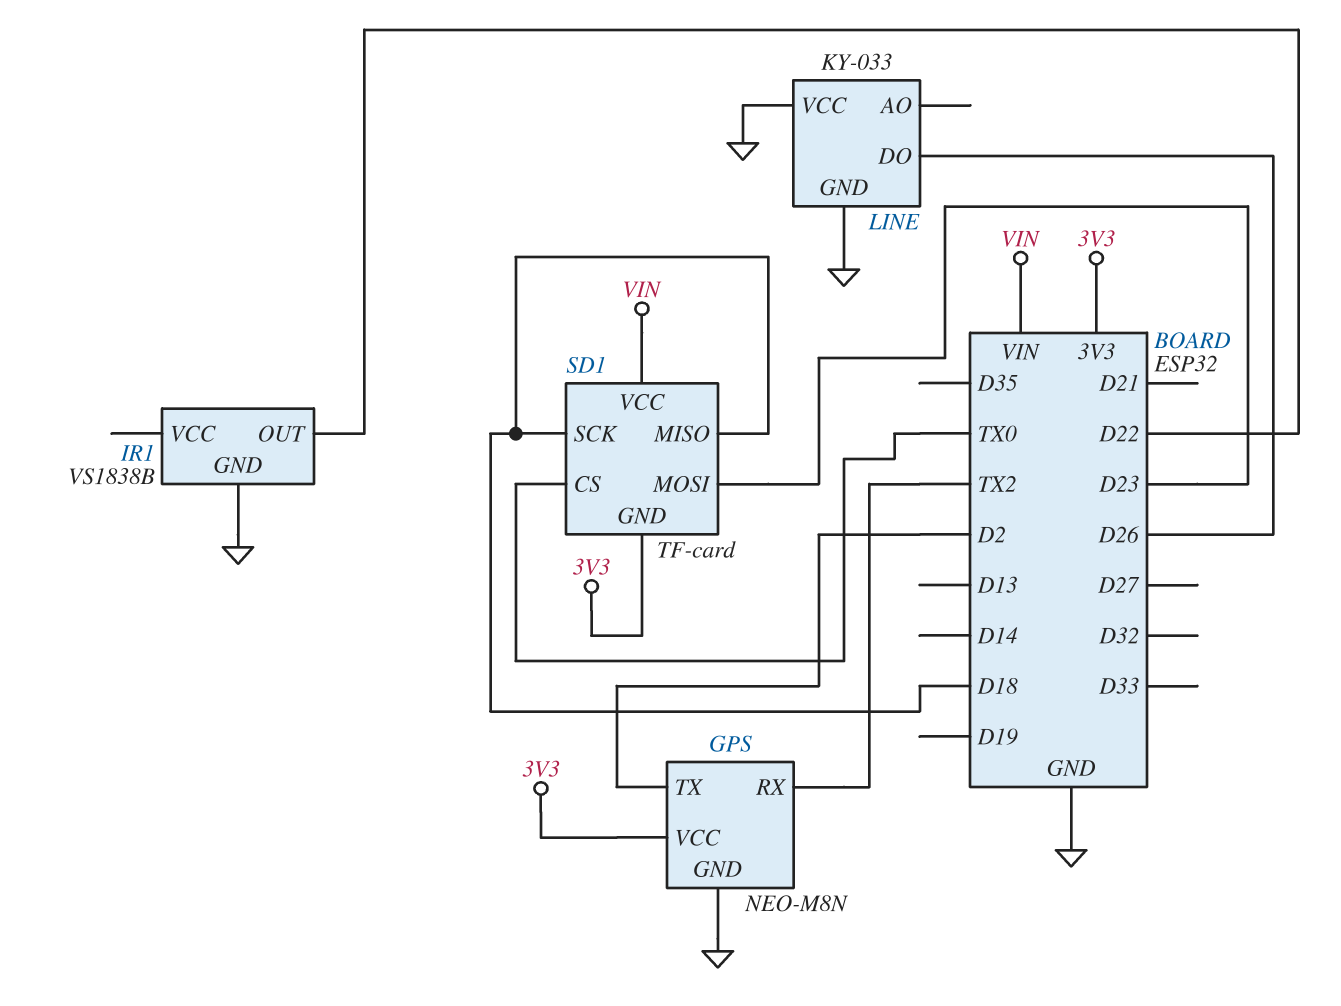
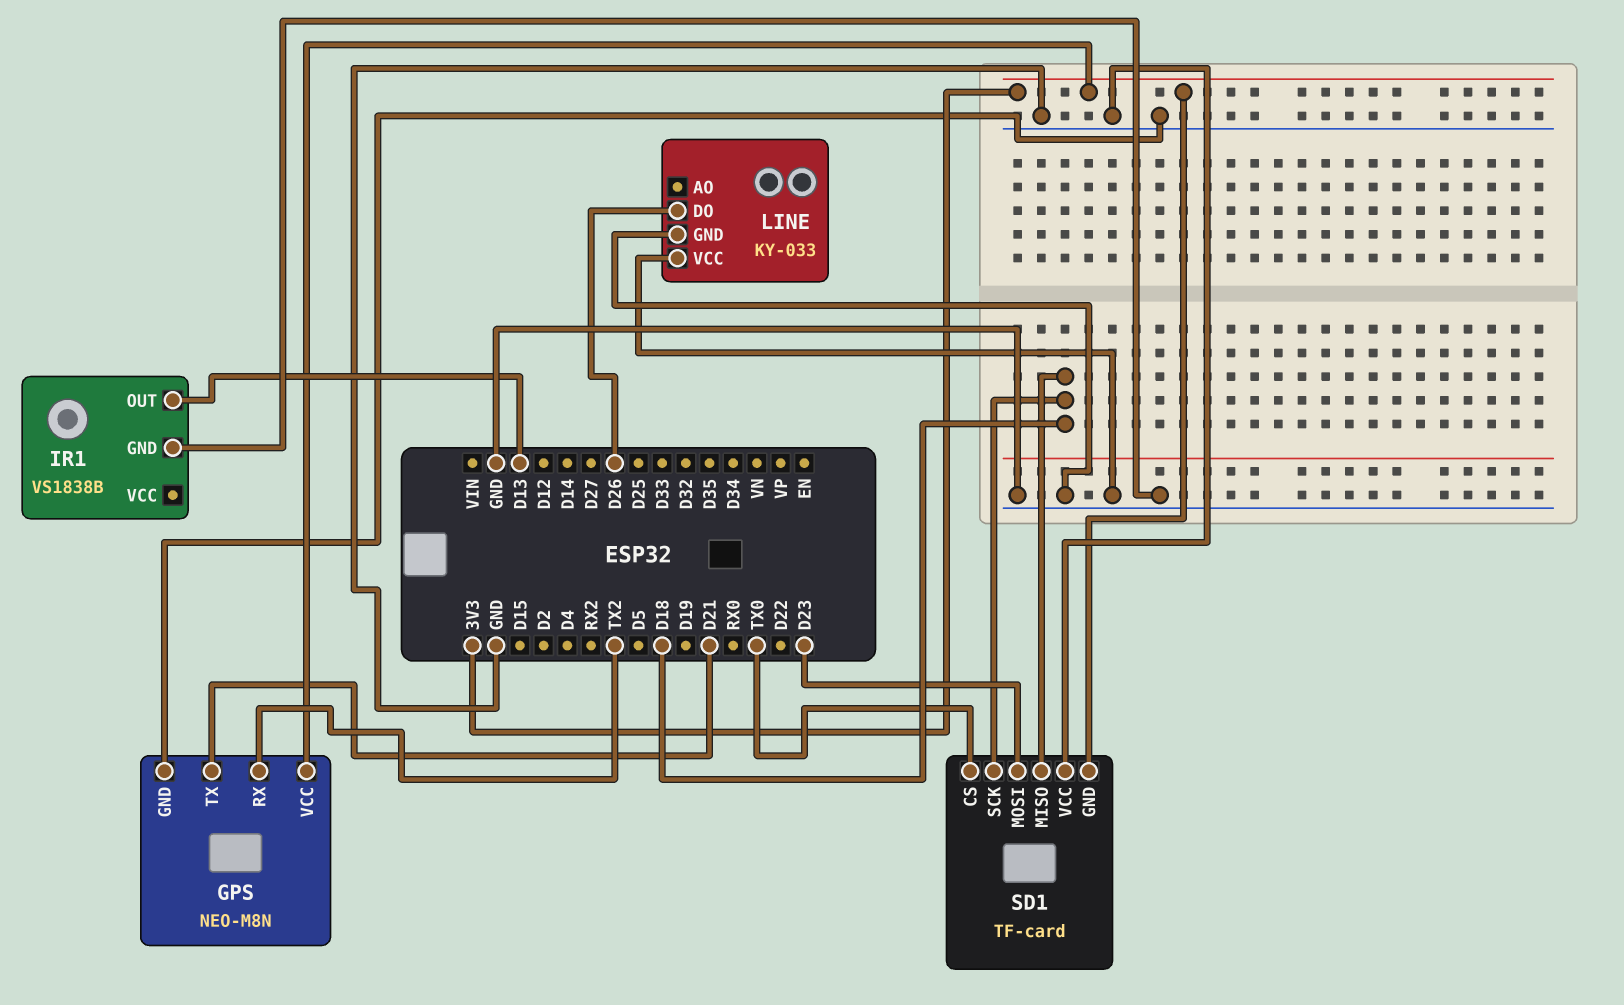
GPS pin TX: D2 -> D21
IR1 pin OUT: D22 -> D13
SD1 pin VCC: VIN -> GND

